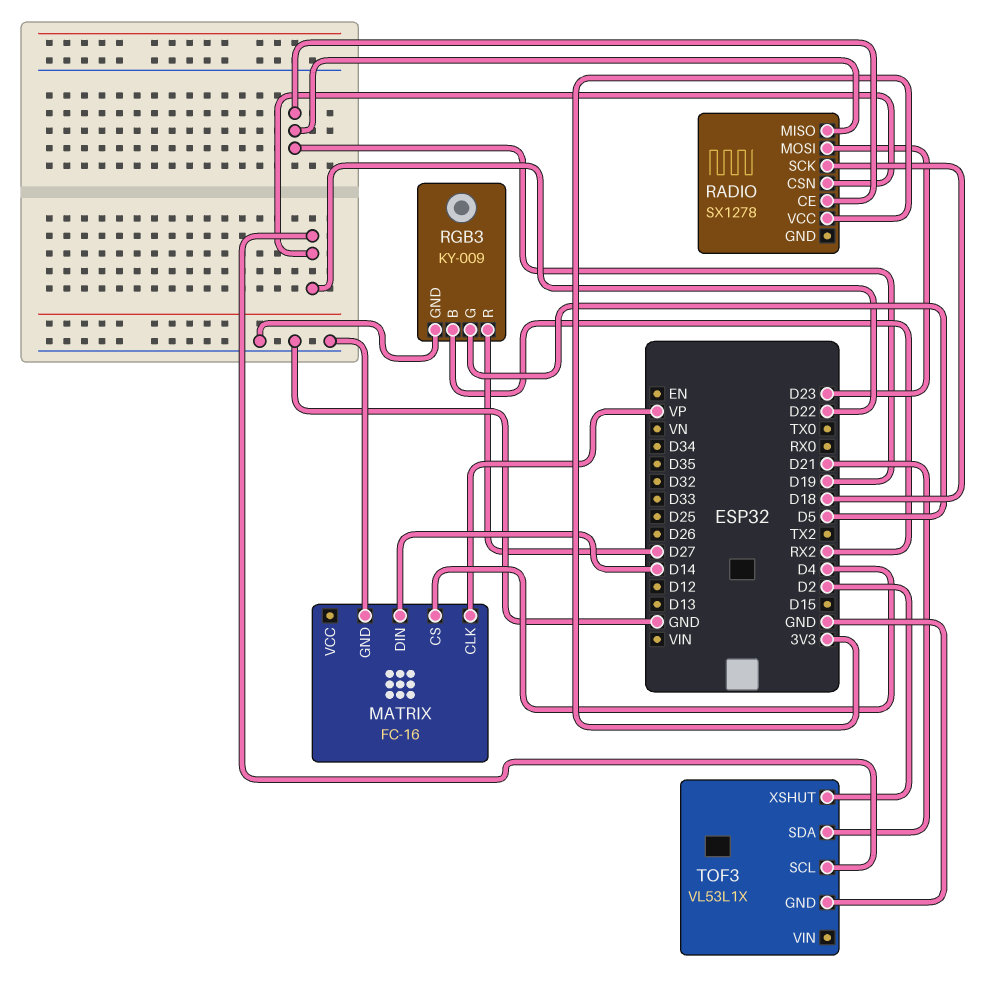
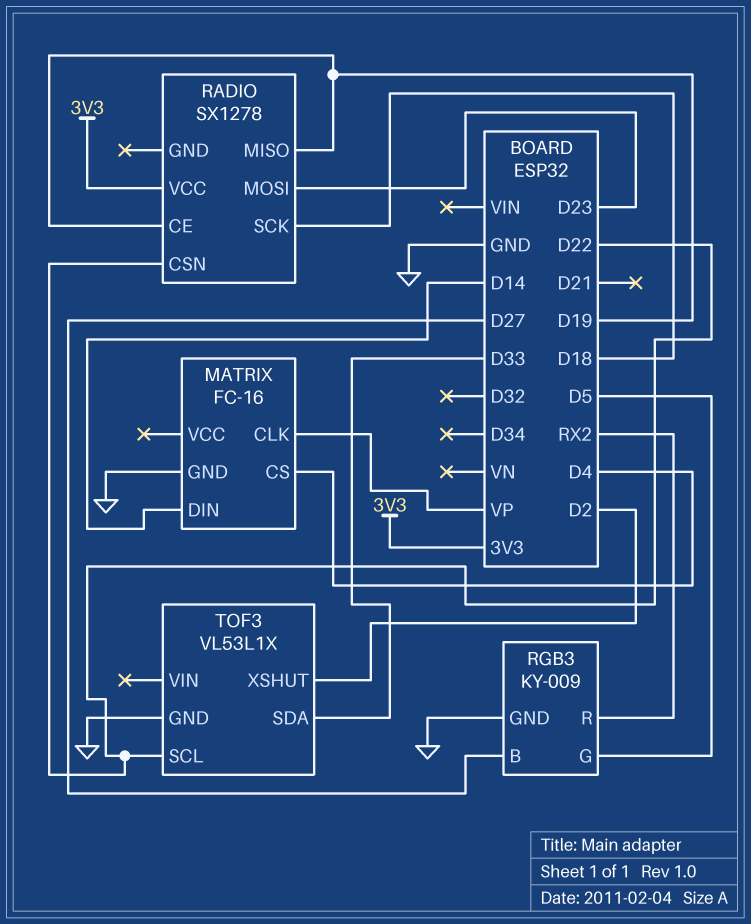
RGB3 pin B: RX2 -> D27
RGB3 pin R: D27 -> RX2
TOF3 pin SDA: D21 -> D33

